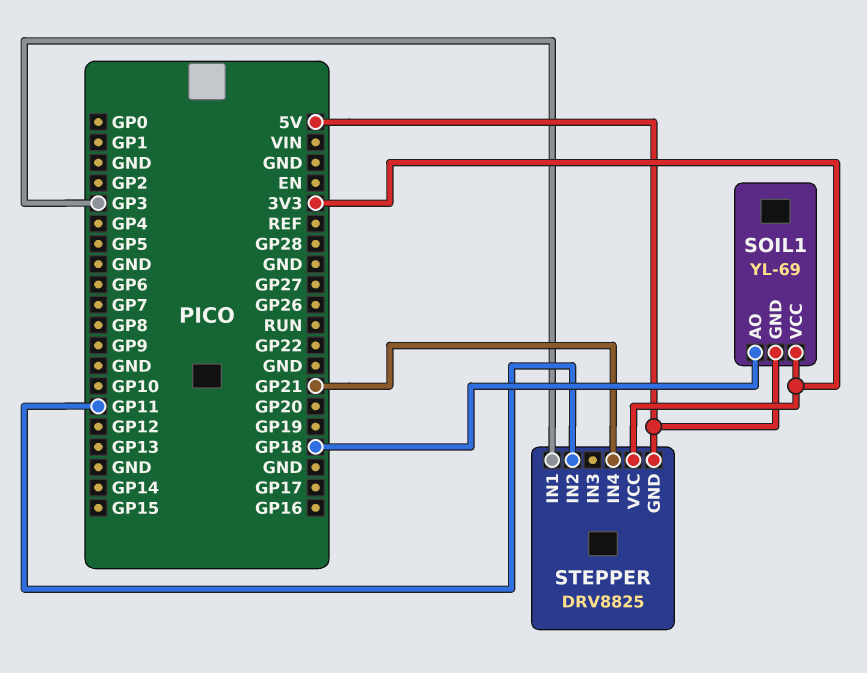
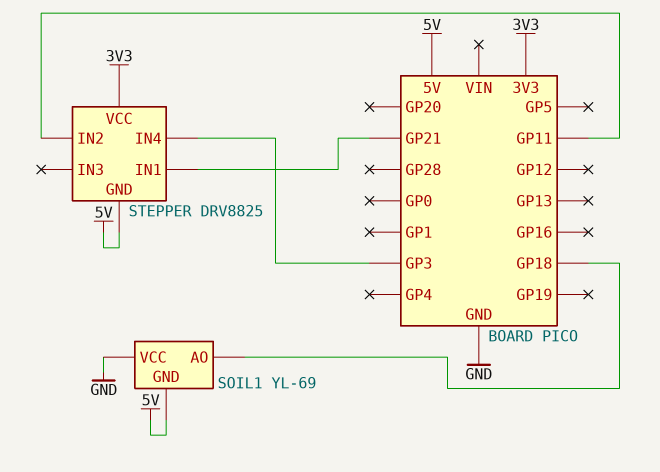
SOIL1 pin VCC: 3V3 -> GND
STEPPER pin IN1: GP3 -> GP21
STEPPER pin IN4: GP21 -> GP3

